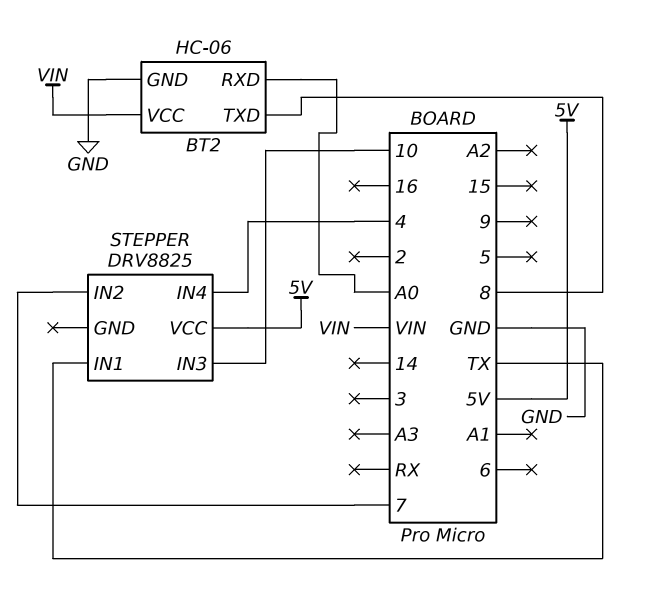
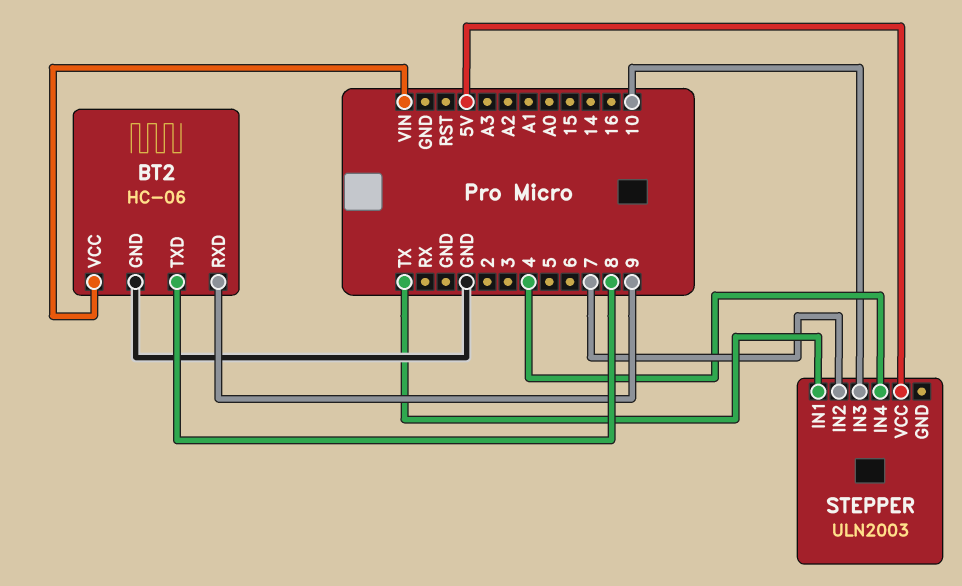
BT2 pin RXD: A0 -> 9
STEPPER: DRV8825 -> ULN2003

